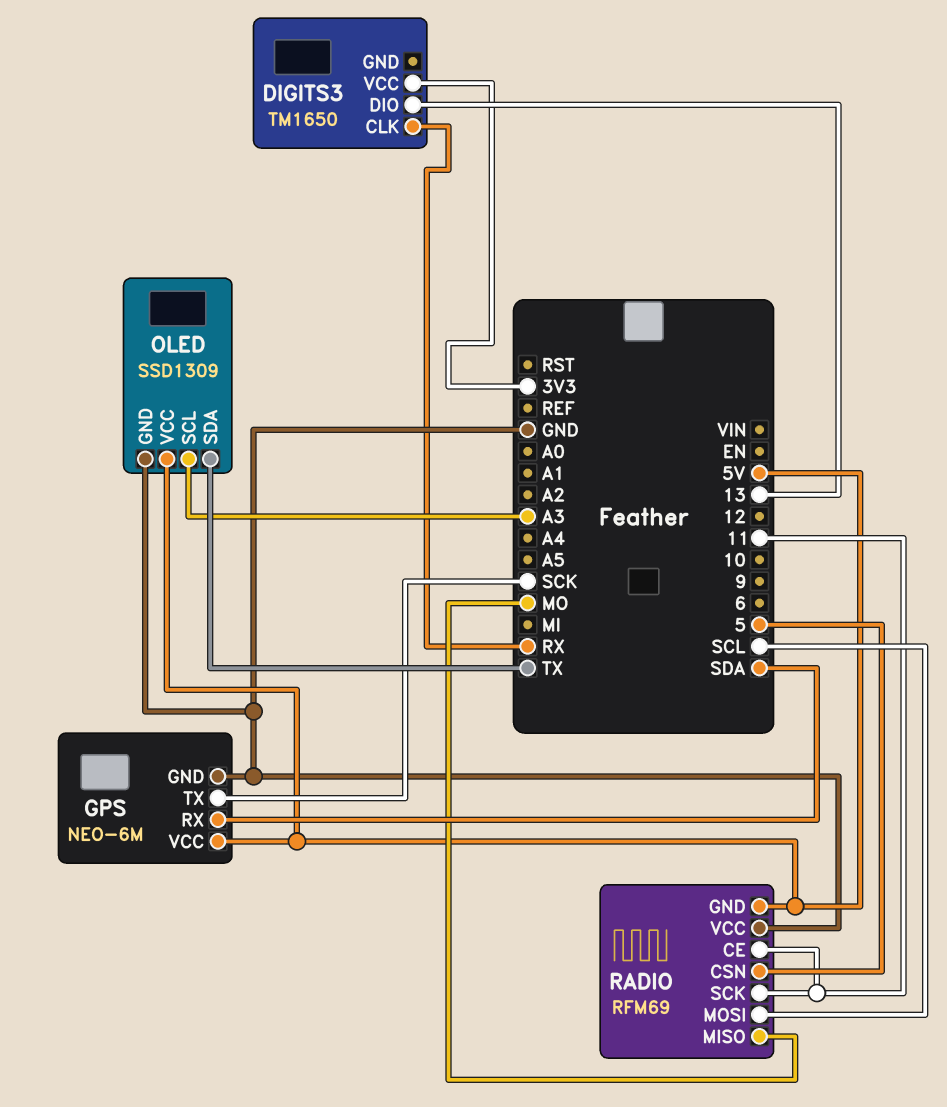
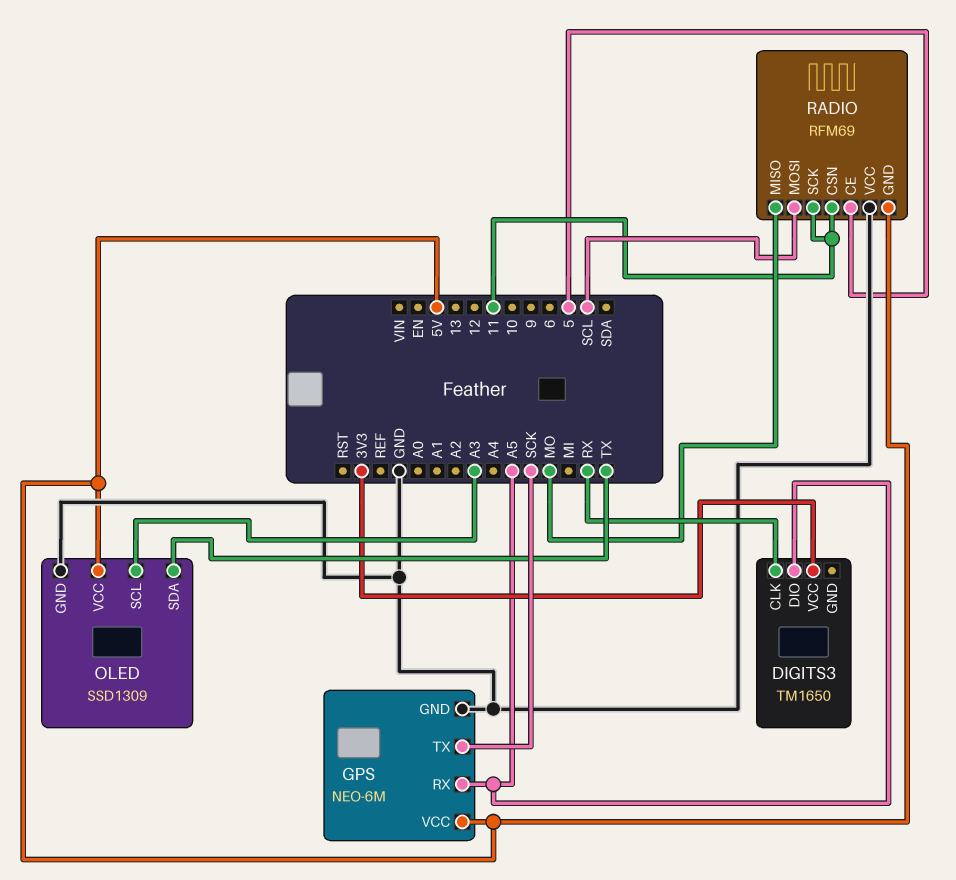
DIGITS3 pin DIO: 13 -> A5
GPS pin RX: SDA -> A5
RADIO pin CE: 11 -> 5
RADIO pin CSN: 5 -> 11

